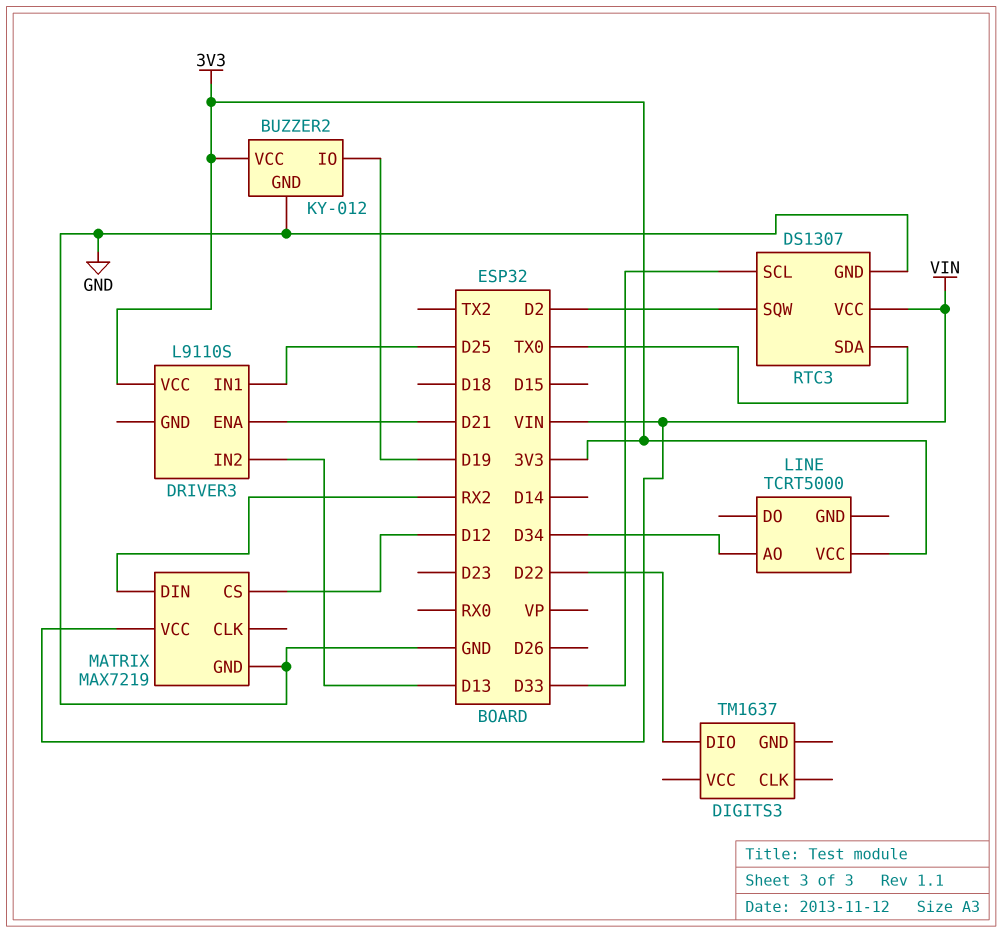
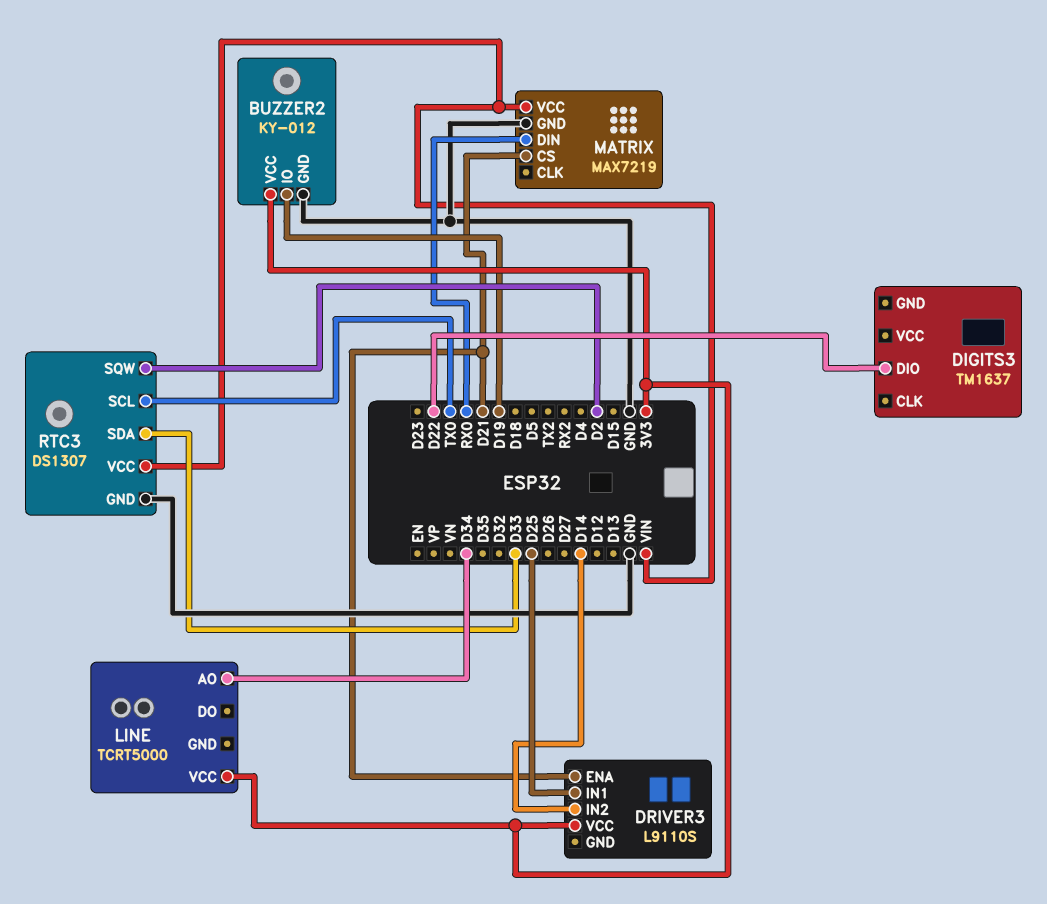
DRIVER3 pin IN2: D13 -> D14
MATRIX pin CS: D12 -> D21
MATRIX pin DIN: RX2 -> RX0
RTC3 pin SCL: D33 -> TX0
RTC3 pin SDA: TX0 -> D33

